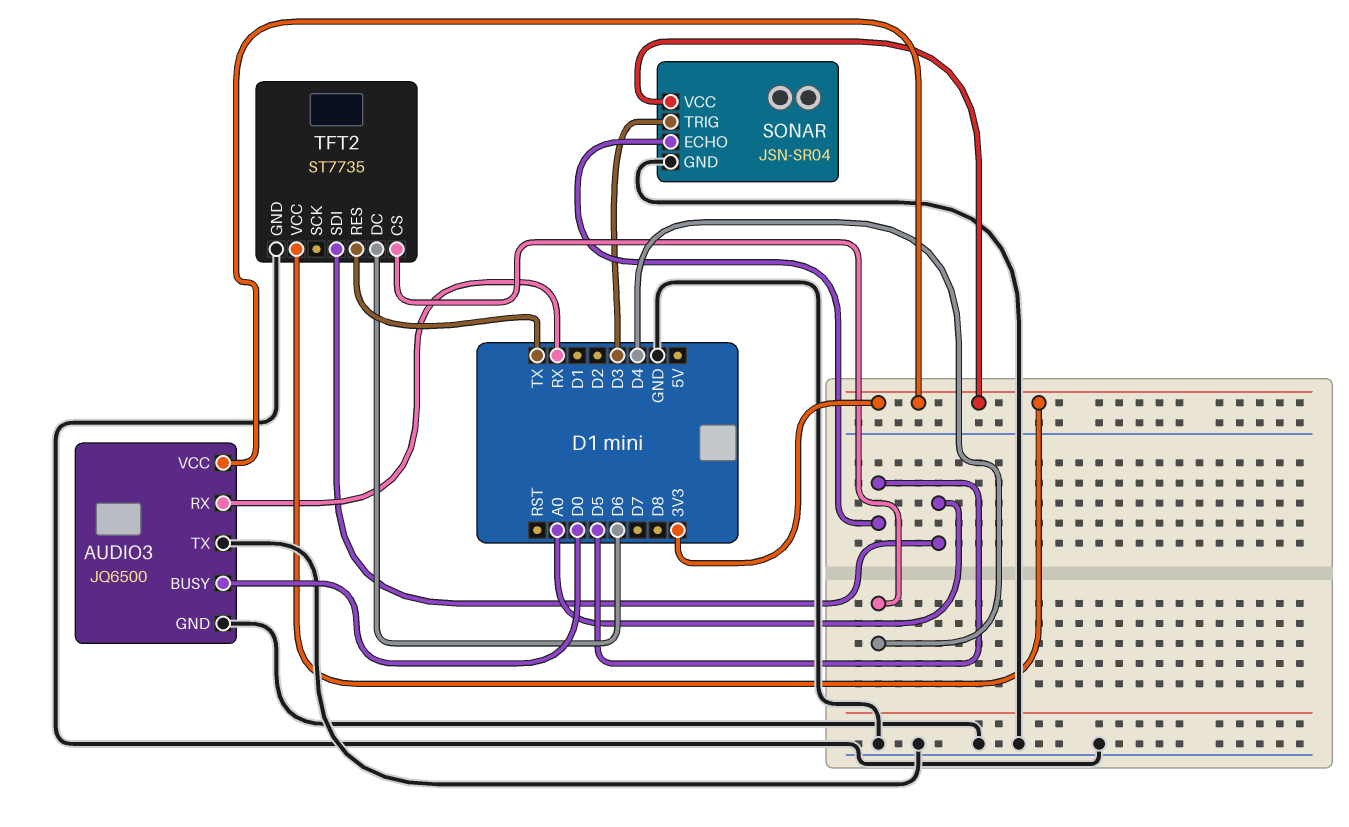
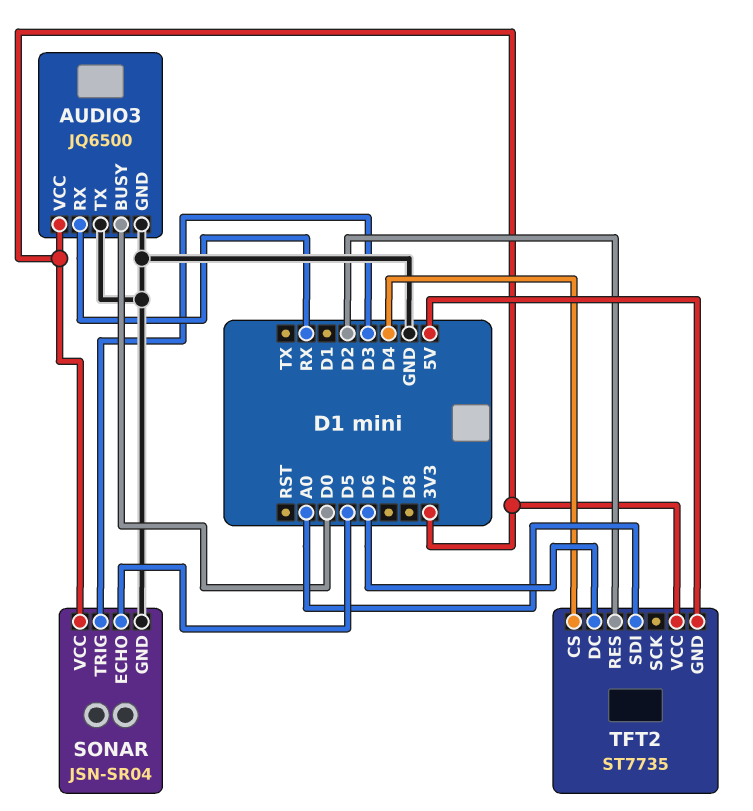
TFT2 pin GND: GND -> 5V
TFT2 pin RES: TX -> D2

